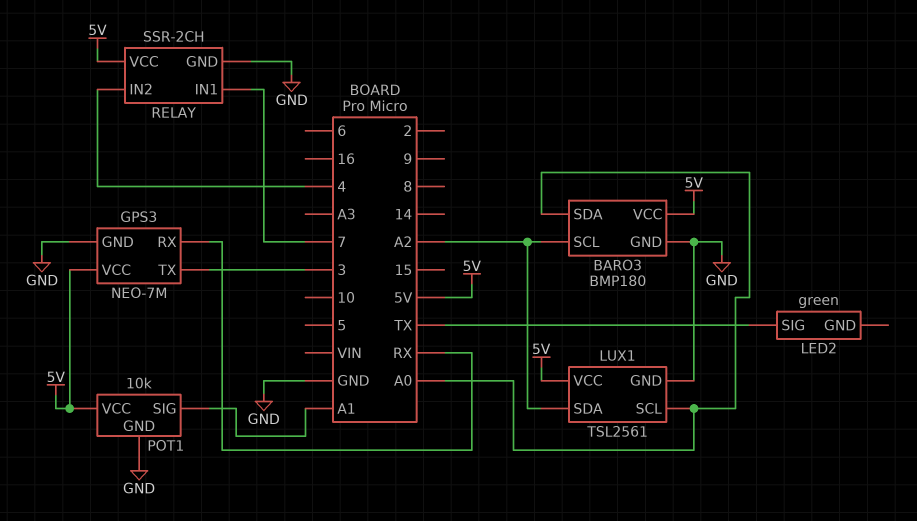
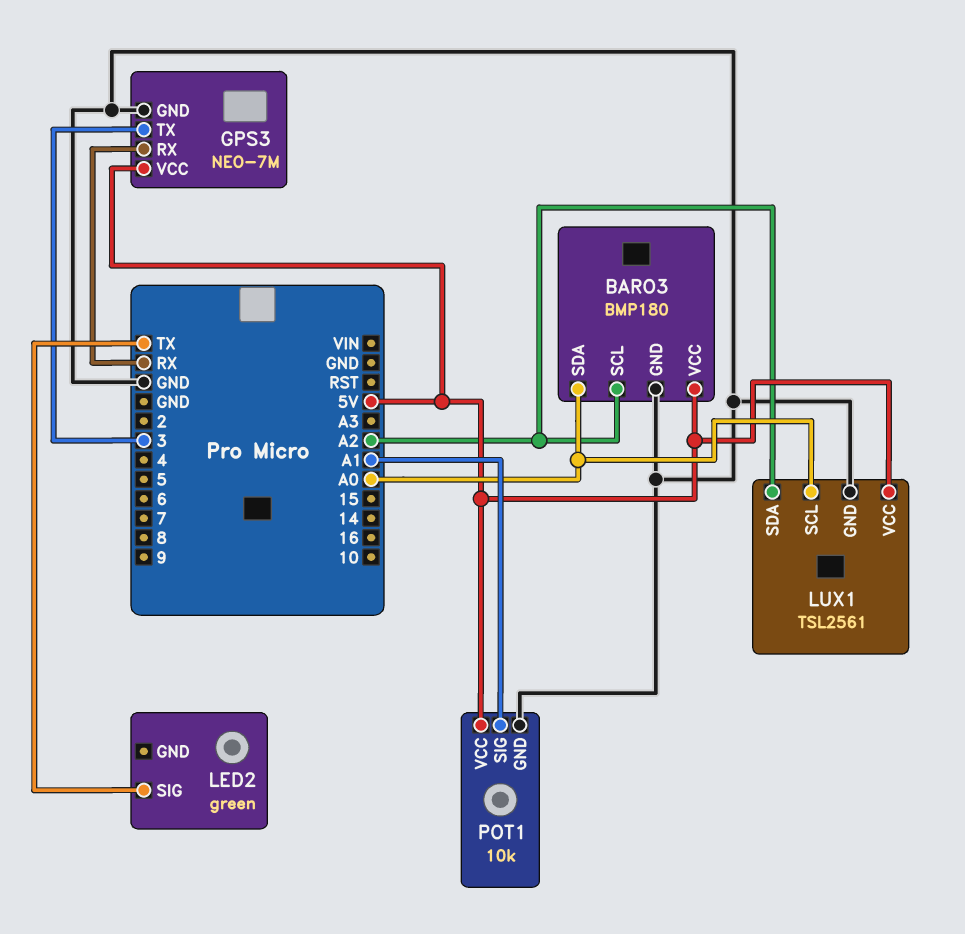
RELAY: SSR-2CH -> none
RELAY pin GND: GND -> none
RELAY pin IN1: 7 -> none
RELAY pin IN2: 4 -> none
RELAY pin VCC: 5V -> none

